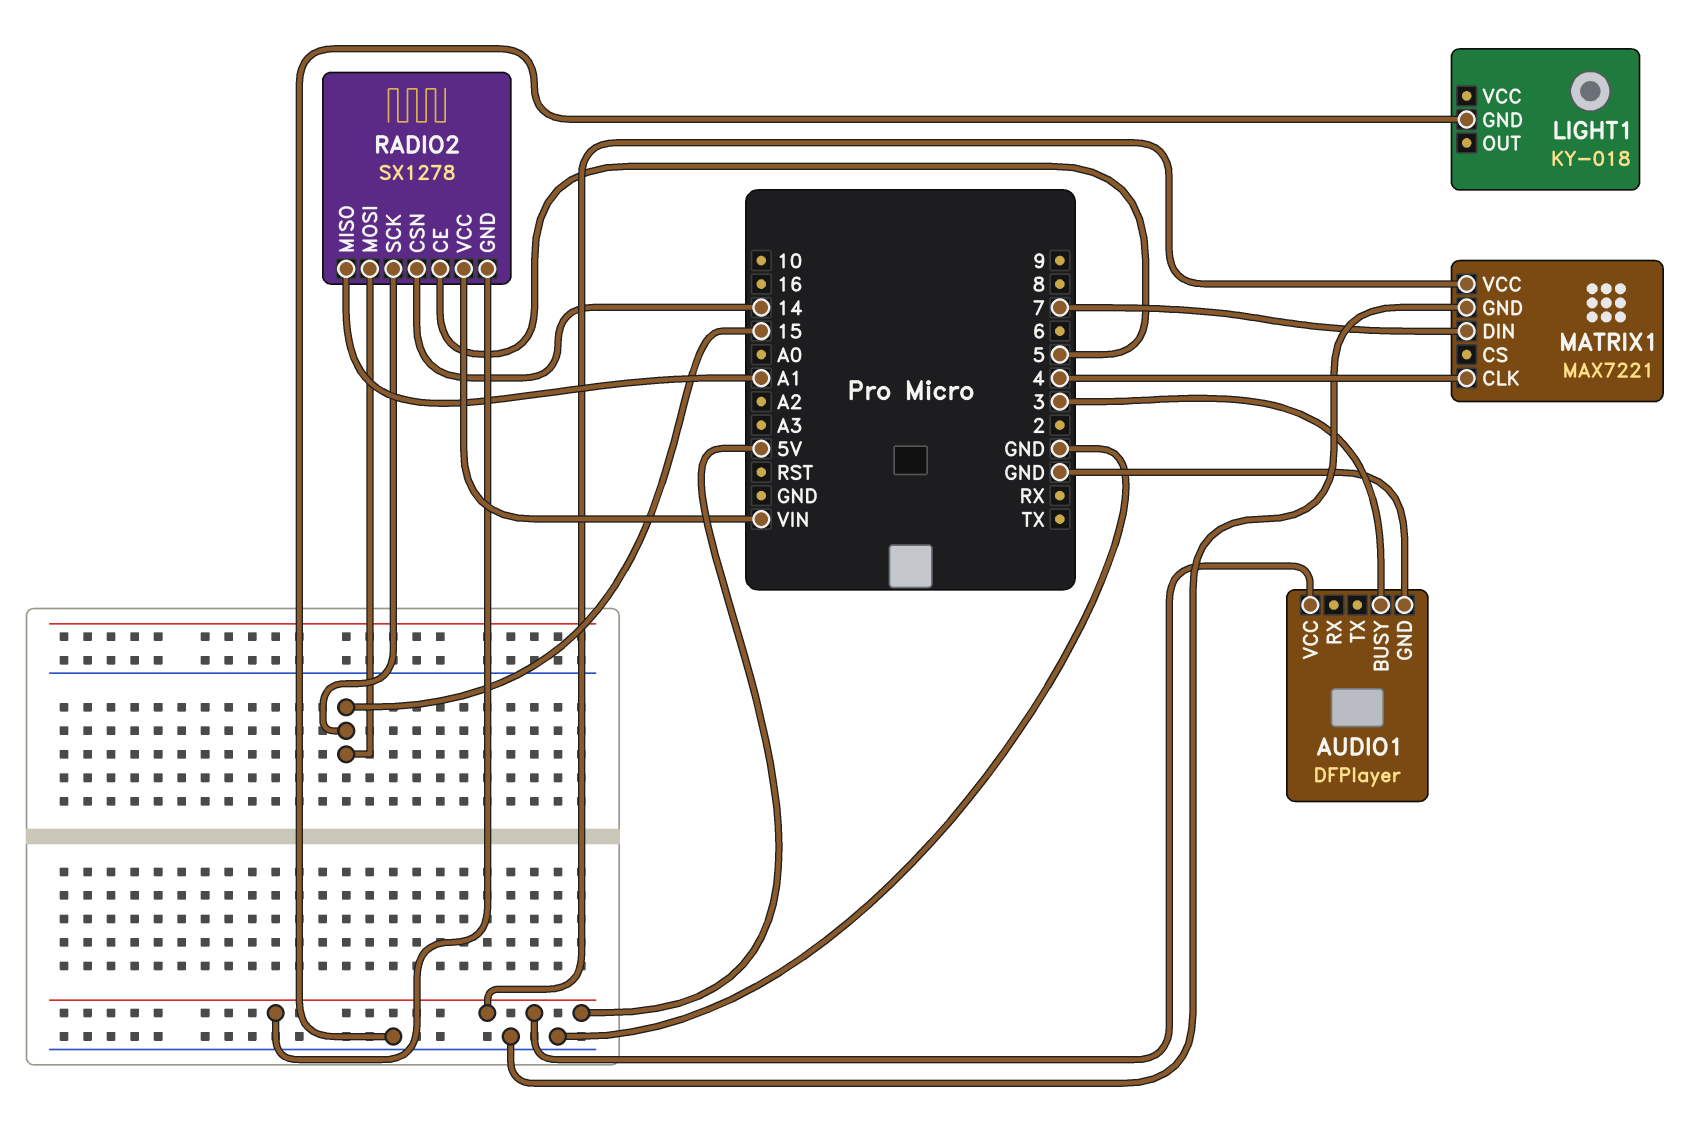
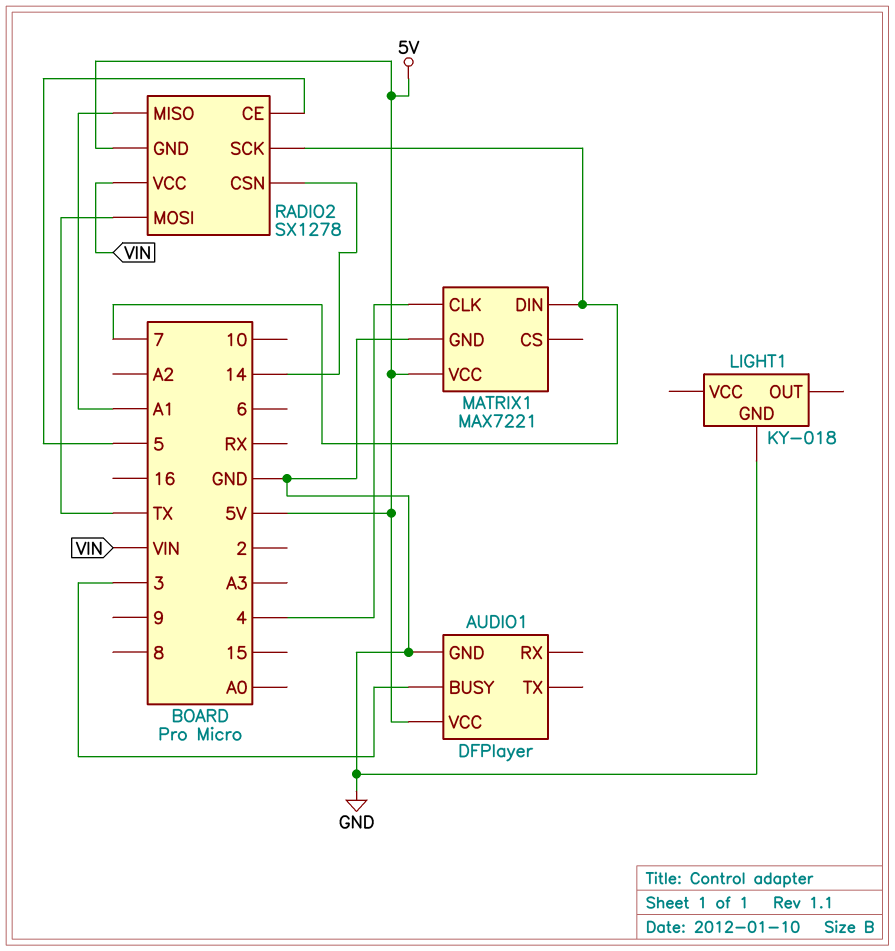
RADIO2 pin MOSI: 15 -> TX
RADIO2 pin SCK: 15 -> 7

